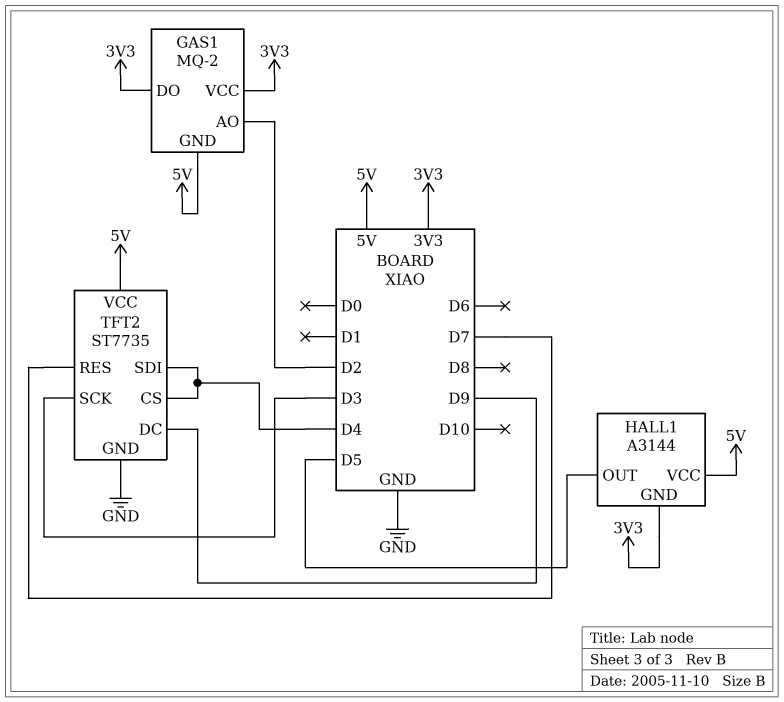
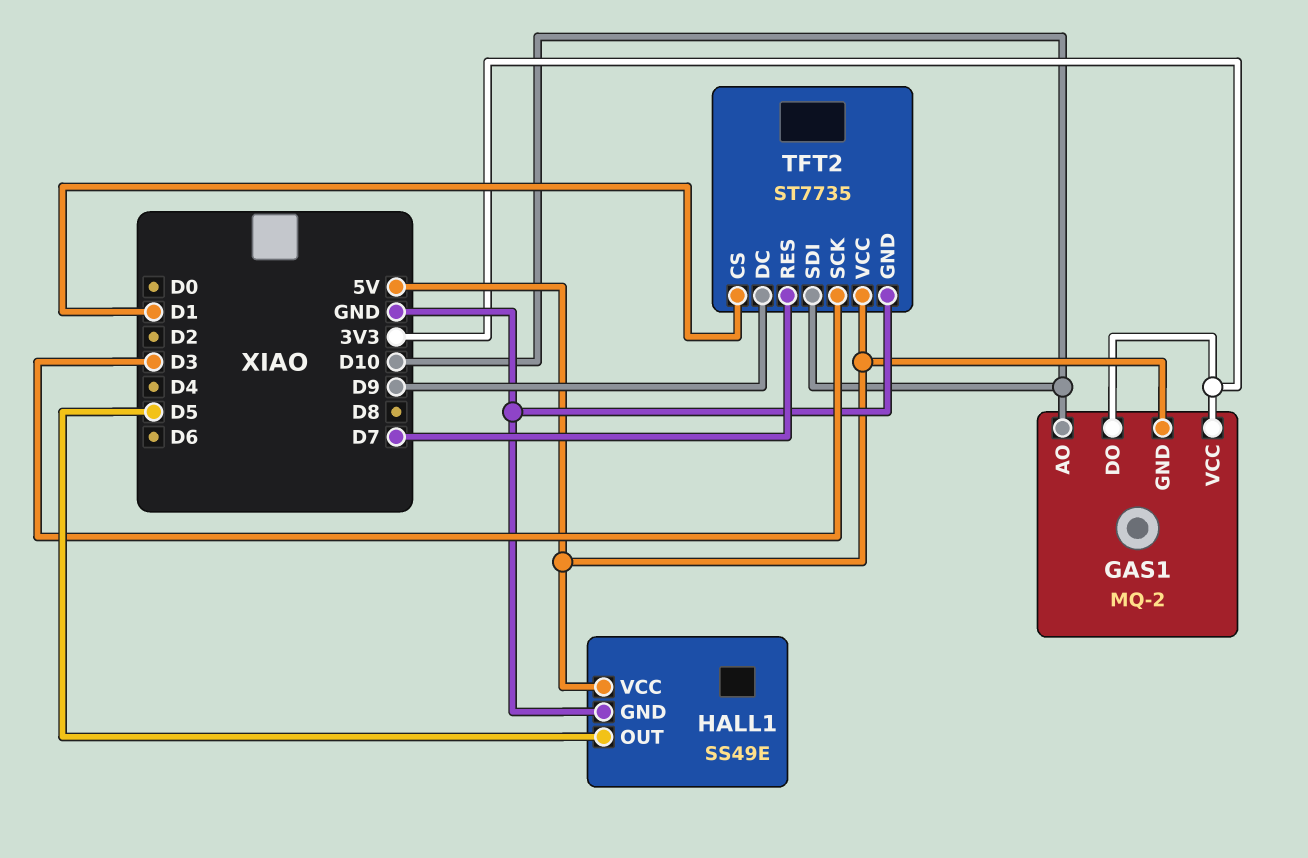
GAS1 pin AO: D2 -> D10
HALL1: A3144 -> SS49E
HALL1 pin GND: 3V3 -> GND
TFT2 pin CS: D4 -> D1
TFT2 pin SDI: D4 -> D10

